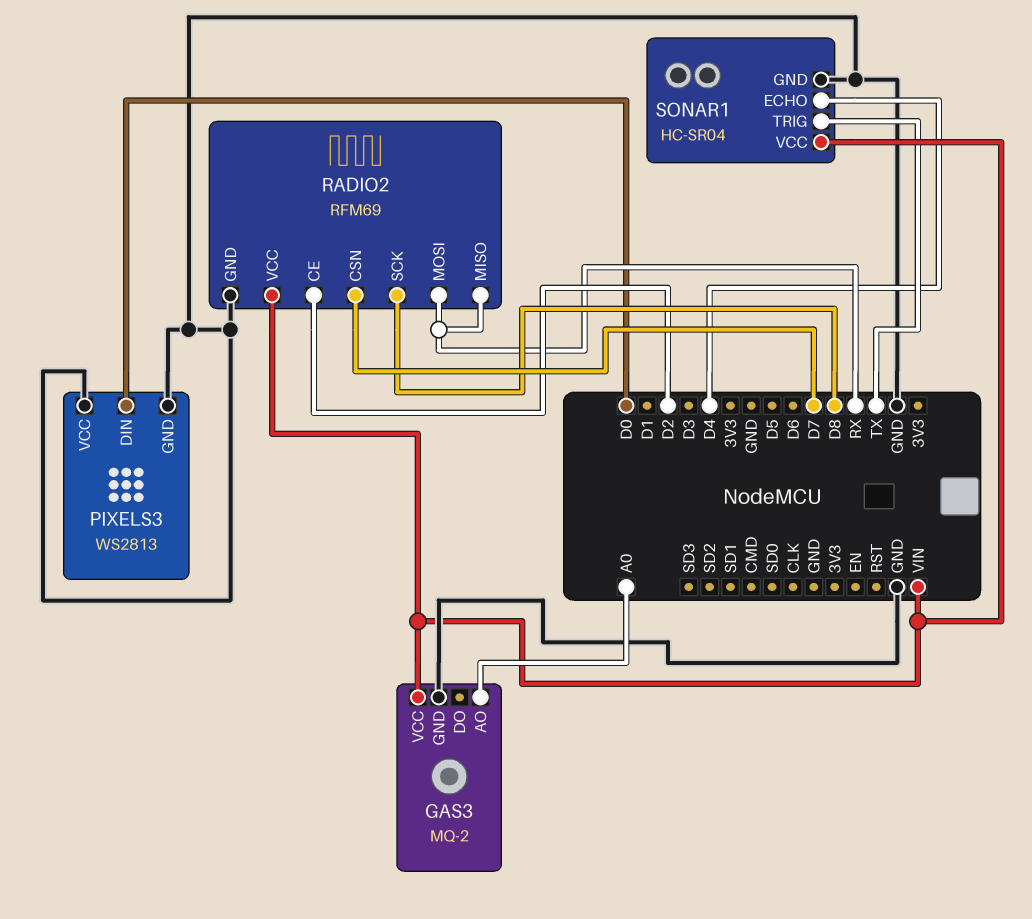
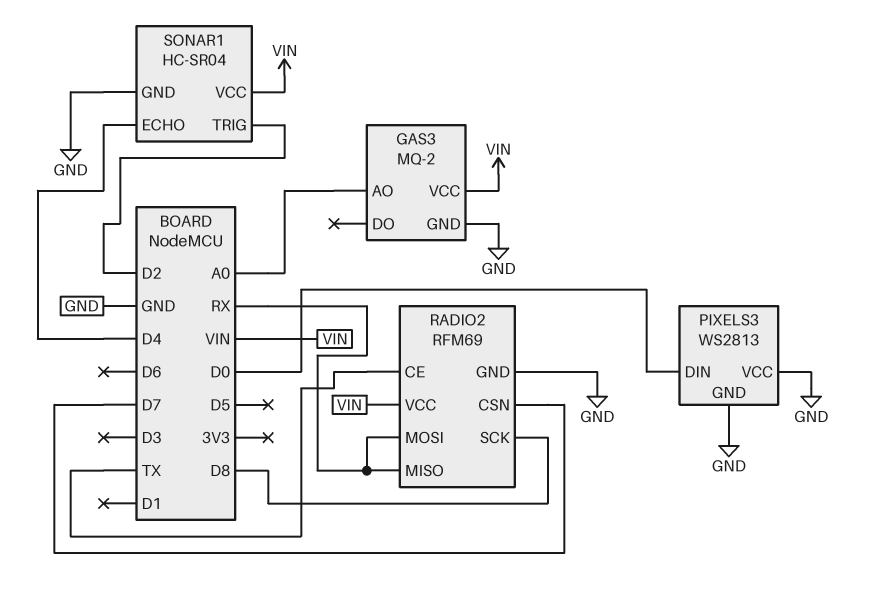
RADIO2 pin CE: D2 -> TX
SONAR1 pin TRIG: TX -> D2

